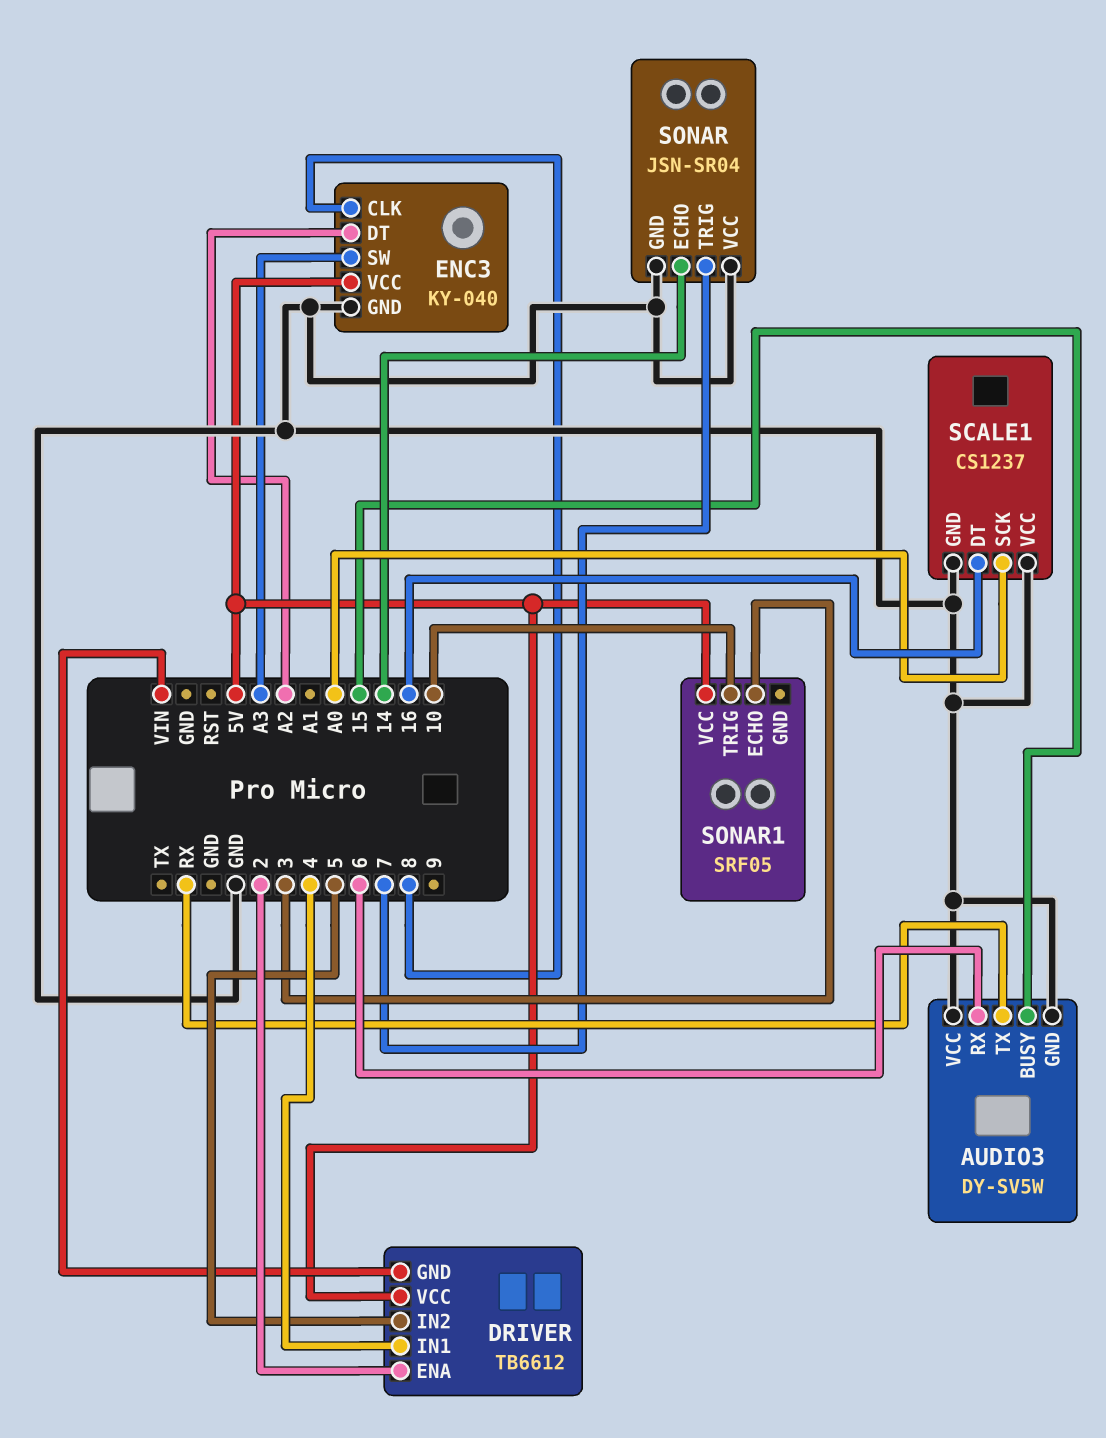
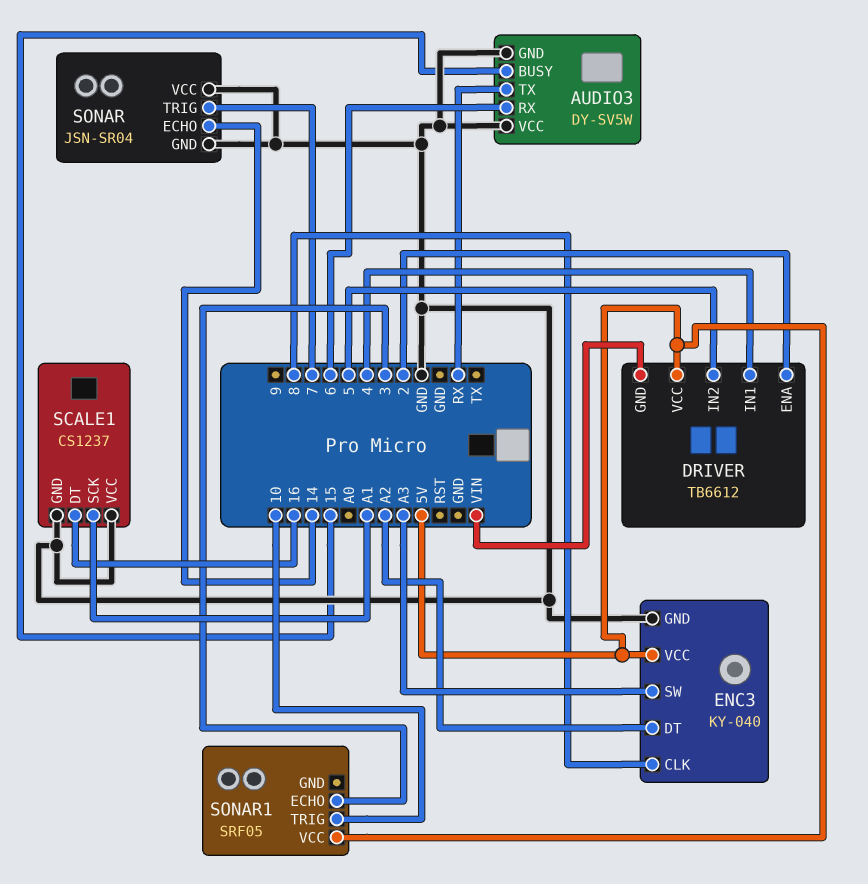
SCALE1 pin SCK: A0 -> A1

